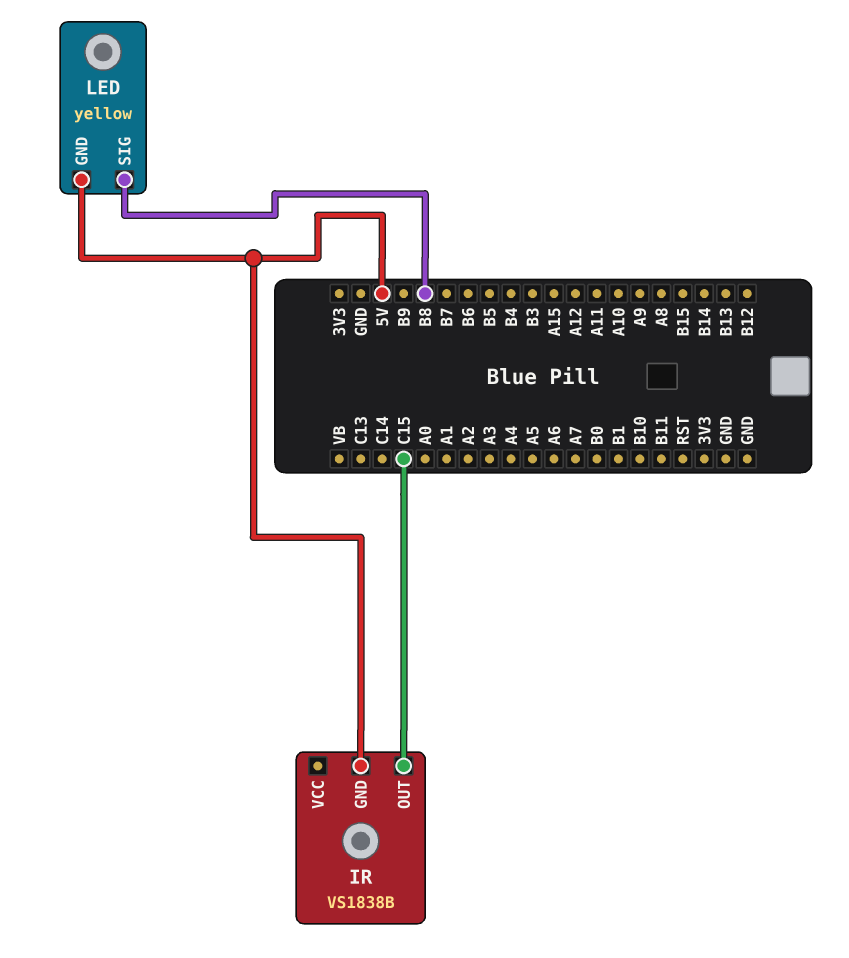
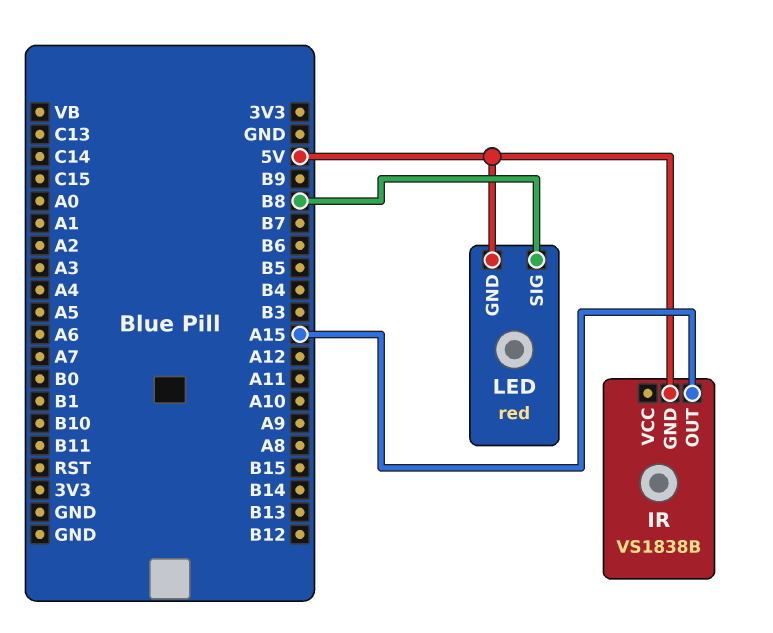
IR pin OUT: C15 -> A15
LED: yellow -> red

